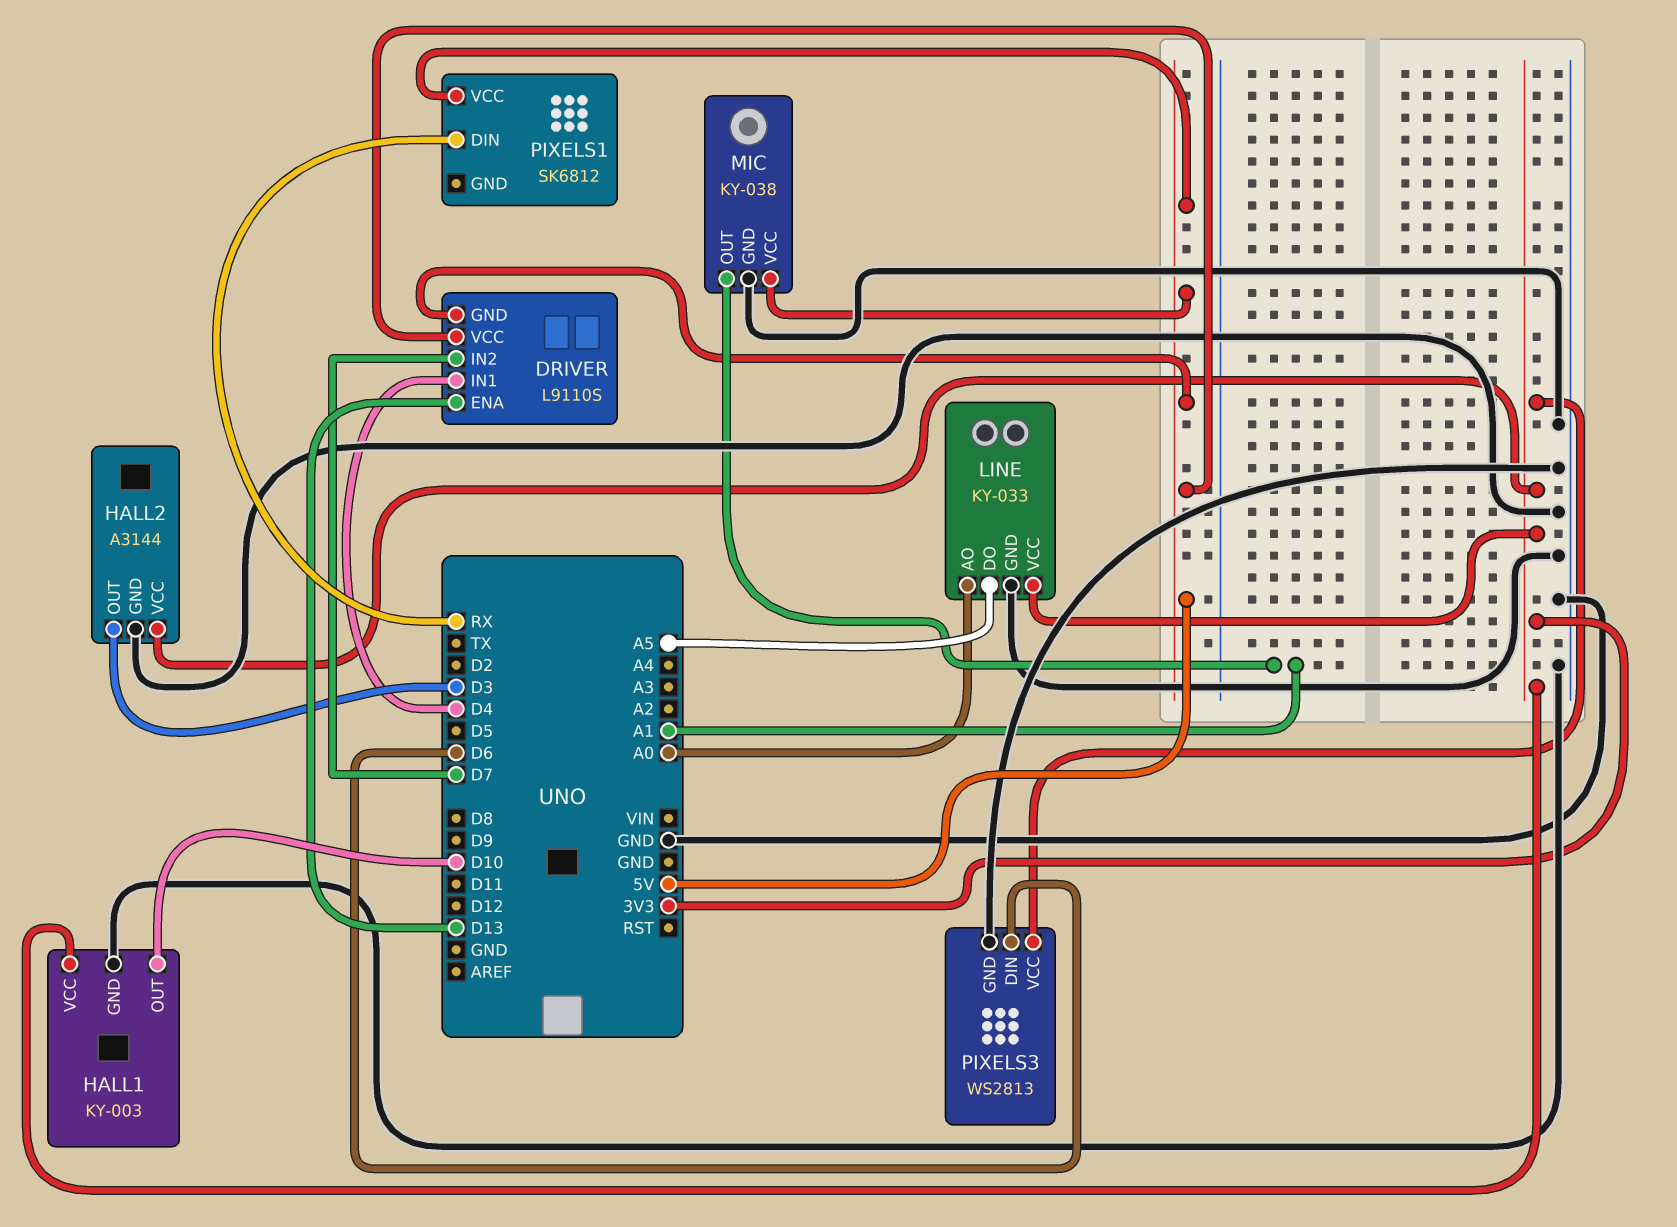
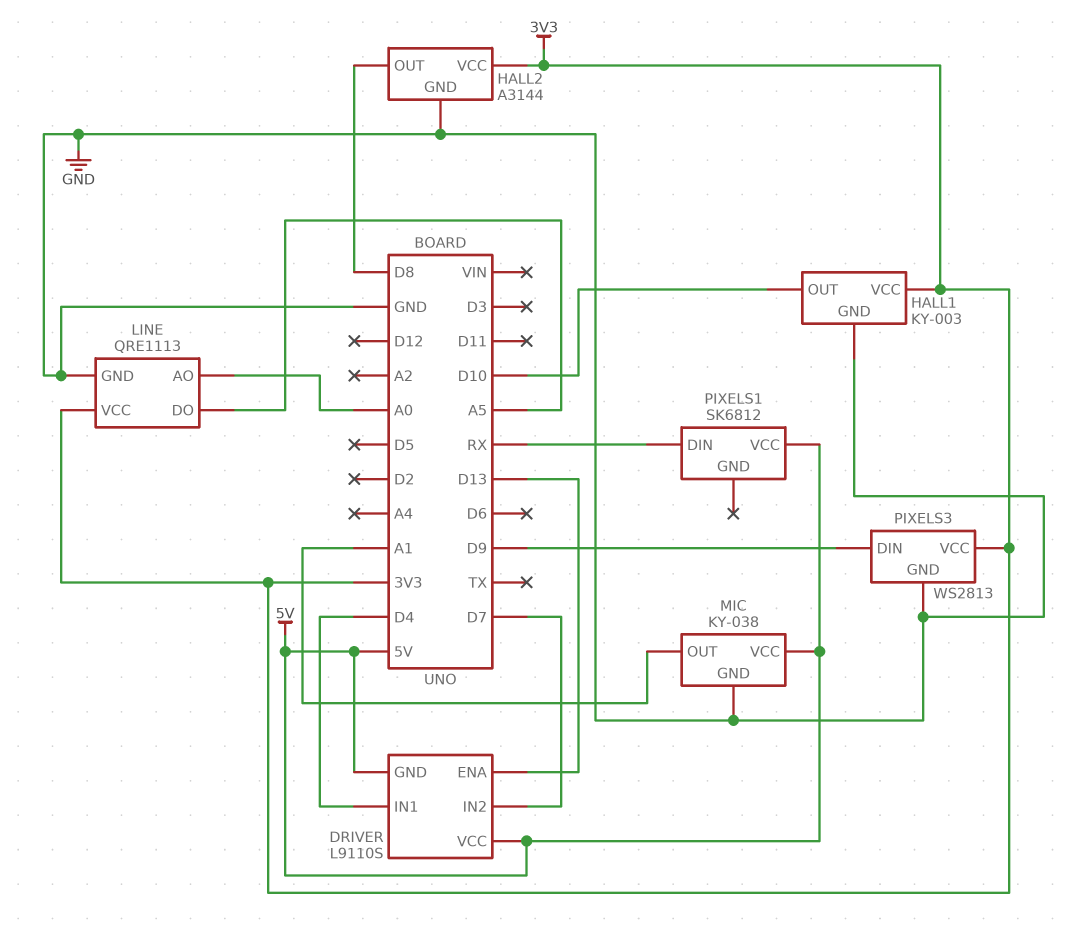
HALL2 pin OUT: D3 -> D8
LINE: KY-033 -> QRE1113
PIXELS3 pin DIN: D6 -> D9

